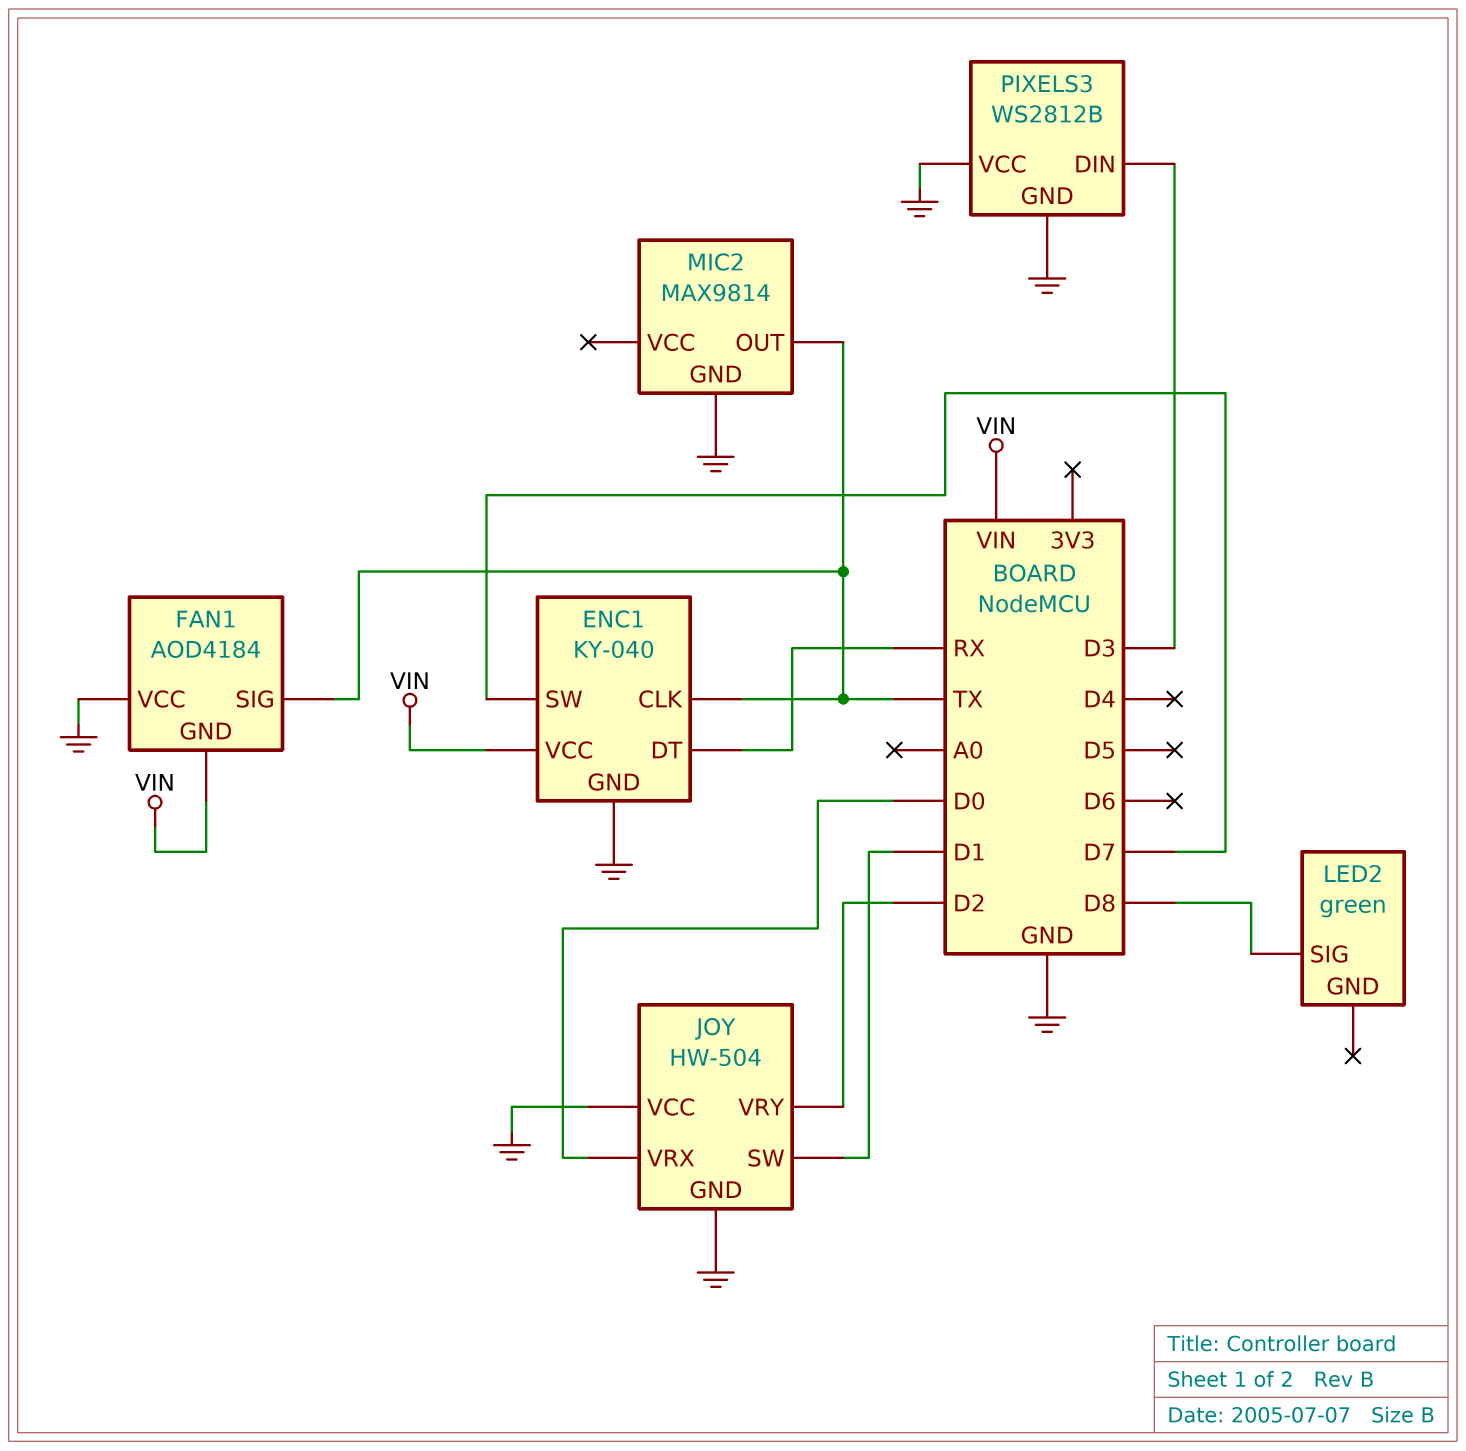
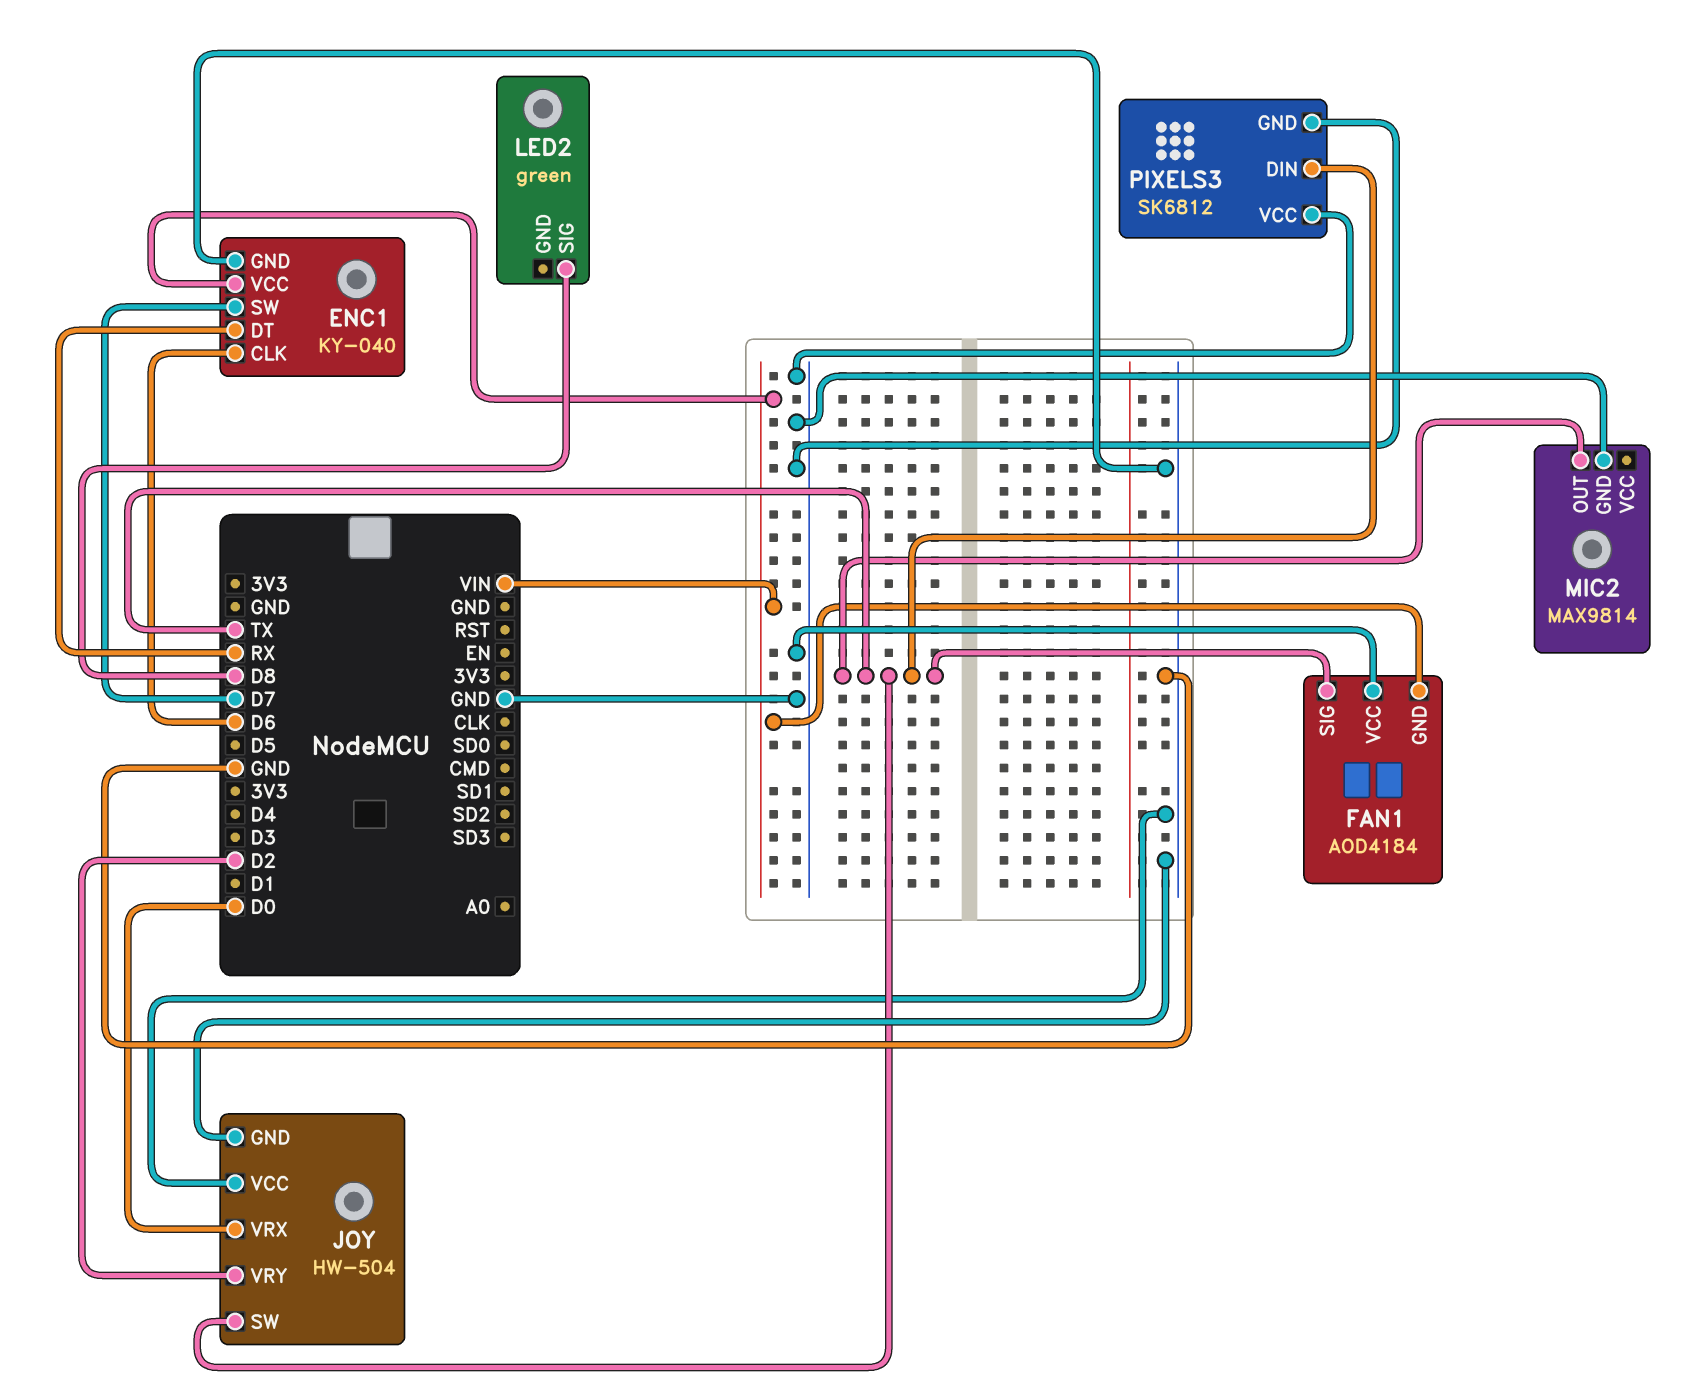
ENC1 pin CLK: TX -> D6
JOY pin SW: D1 -> TX
PIXELS3: WS2812B -> SK6812
PIXELS3 pin DIN: D3 -> TX

